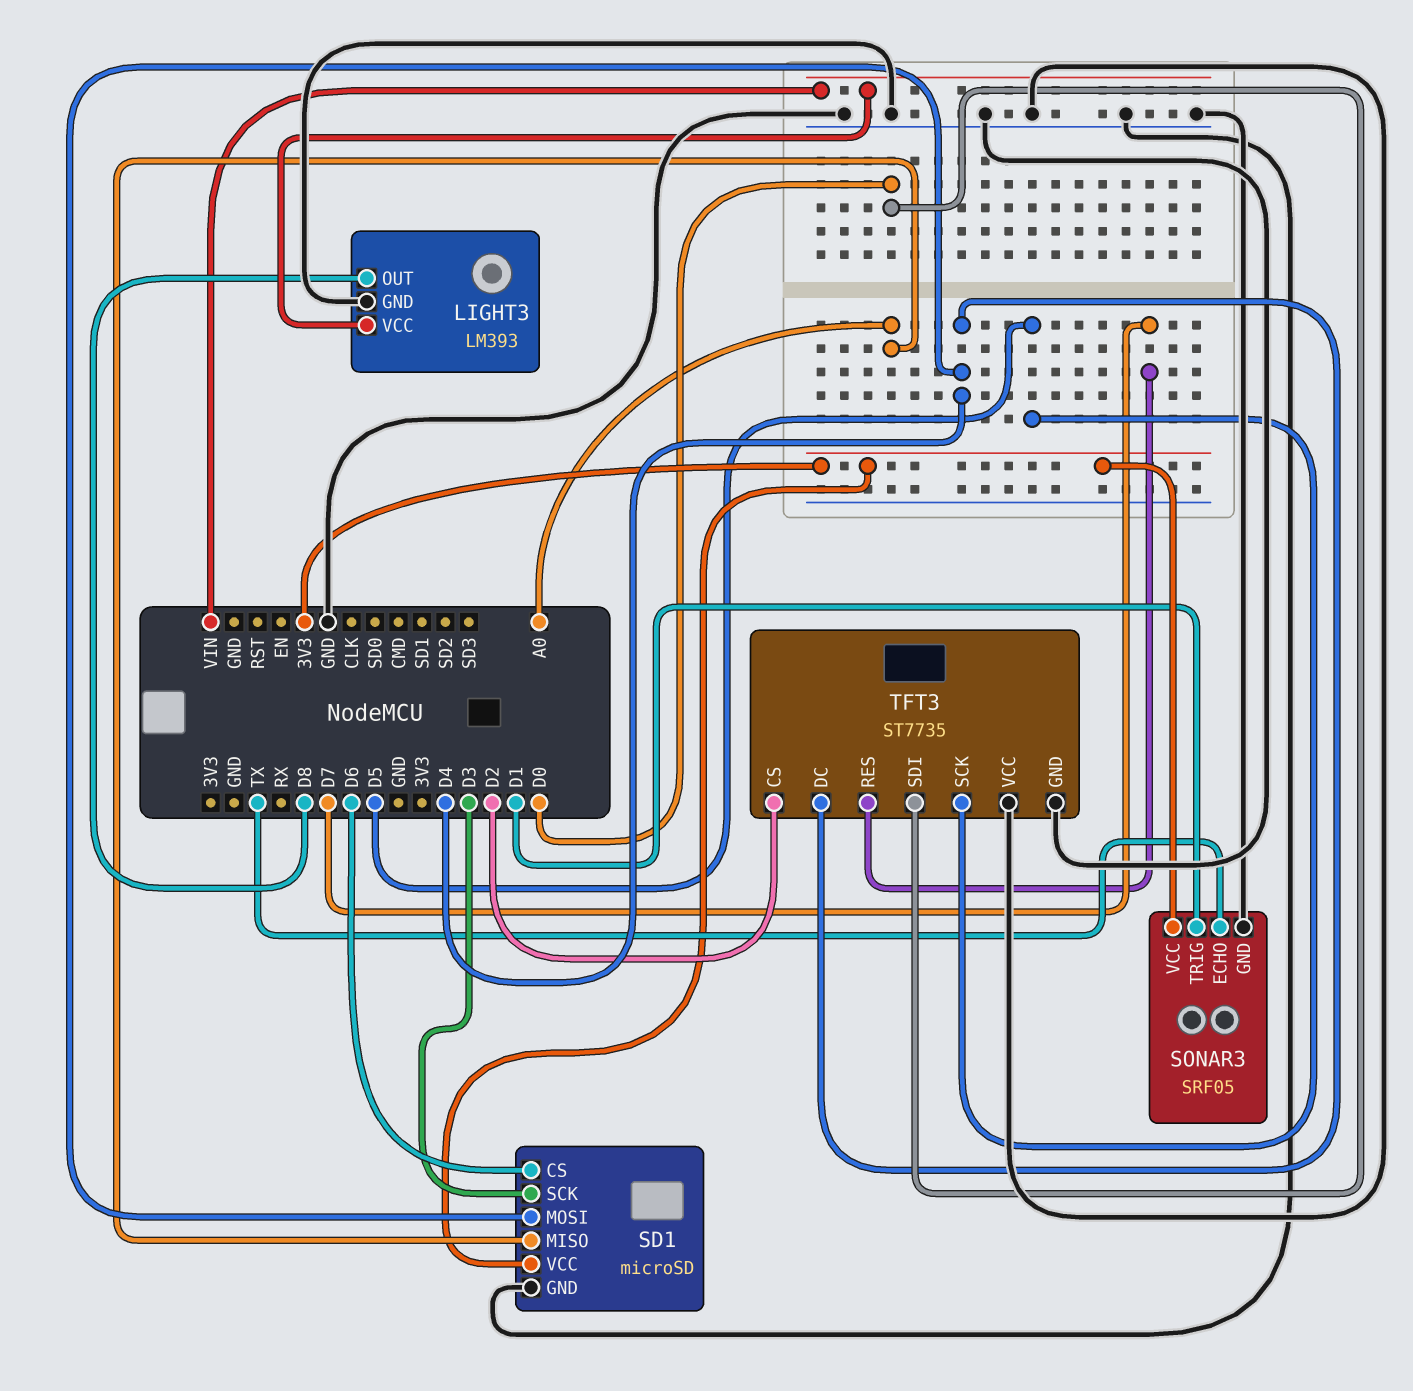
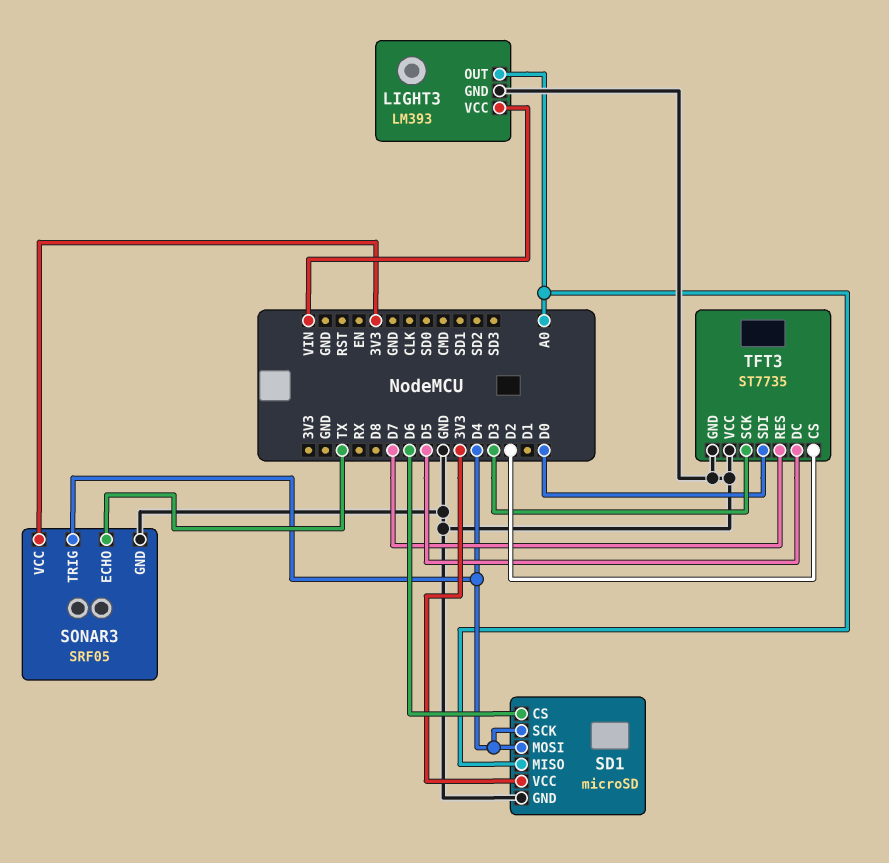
LIGHT3 pin OUT: D8 -> A0
SD1 pin SCK: D3 -> D4
SONAR3 pin TRIG: D1 -> D4
TFT3 pin DC: D4 -> D5
TFT3 pin SCK: D5 -> D3

